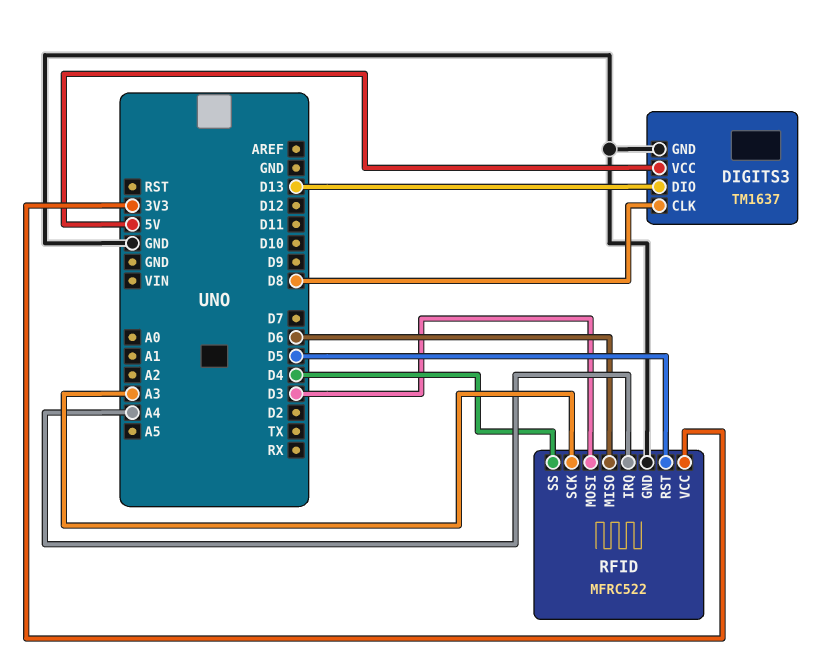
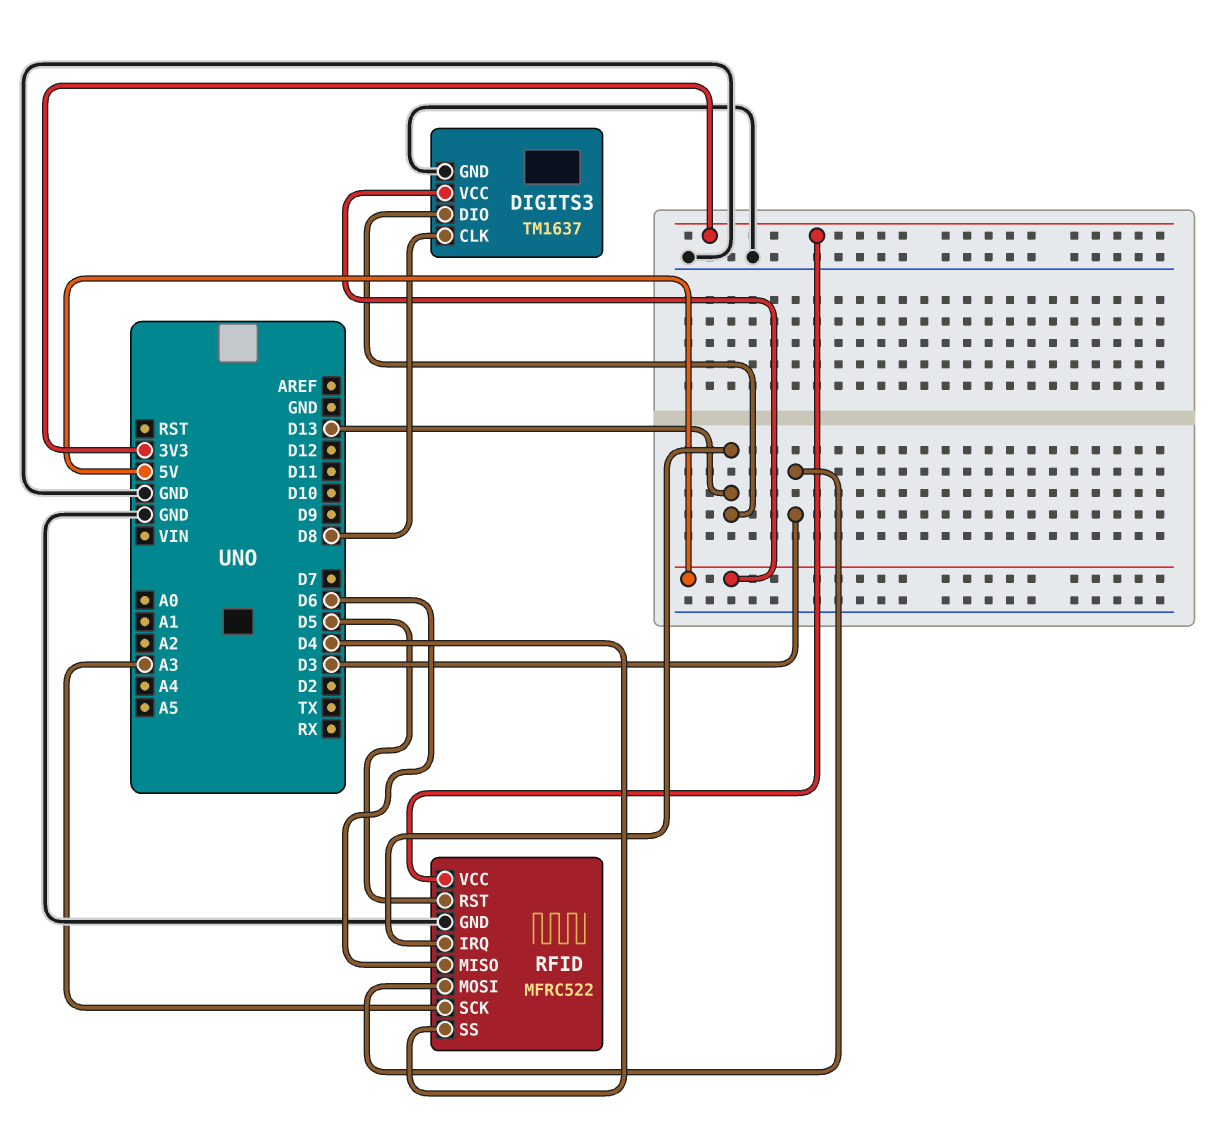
RFID pin IRQ: A4 -> D13

